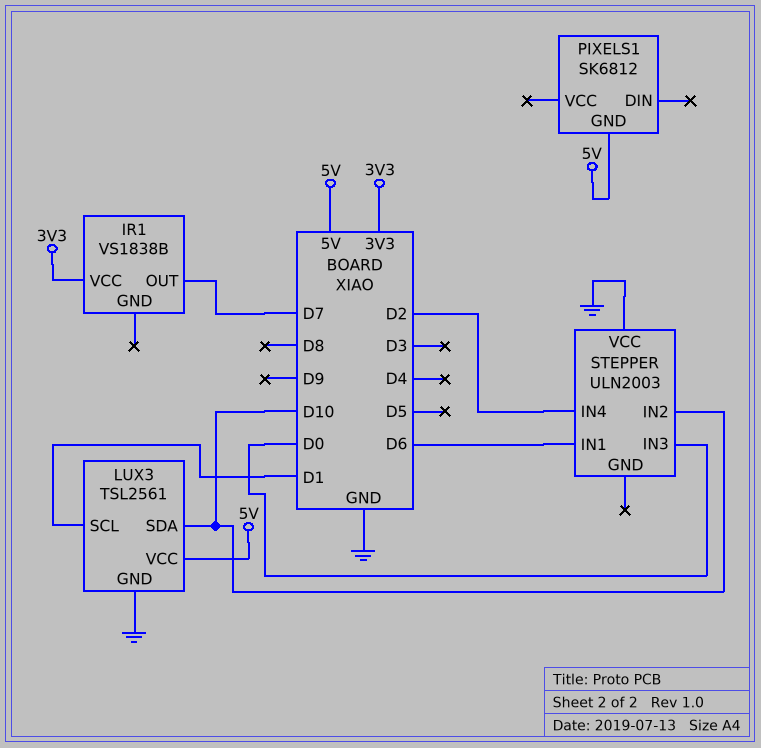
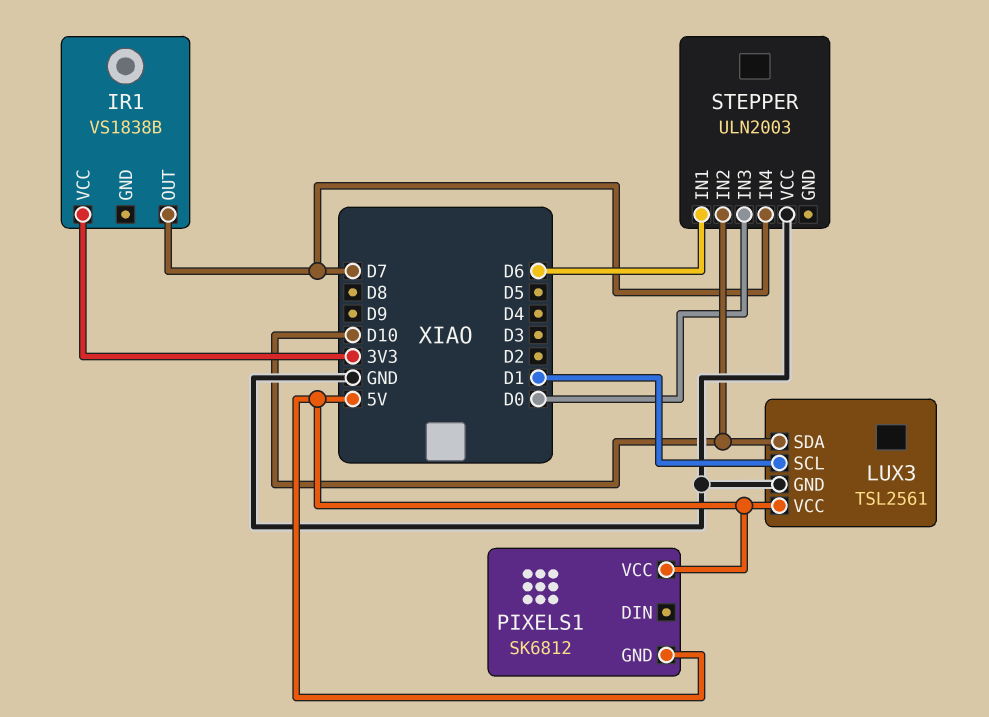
PIXELS1 pin VCC: none -> 5V
STEPPER pin IN4: D2 -> D7

